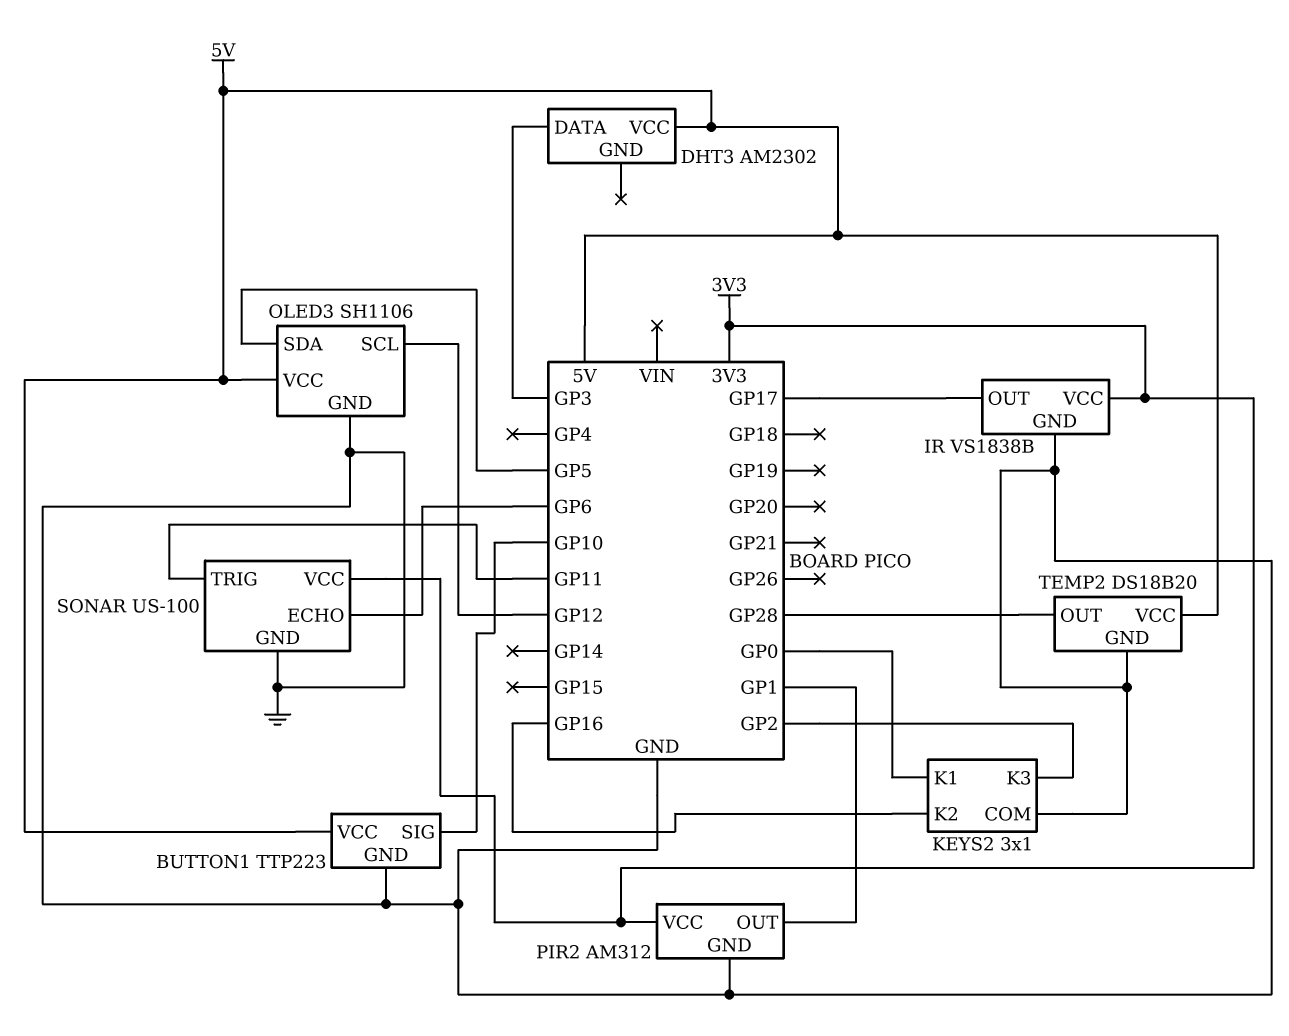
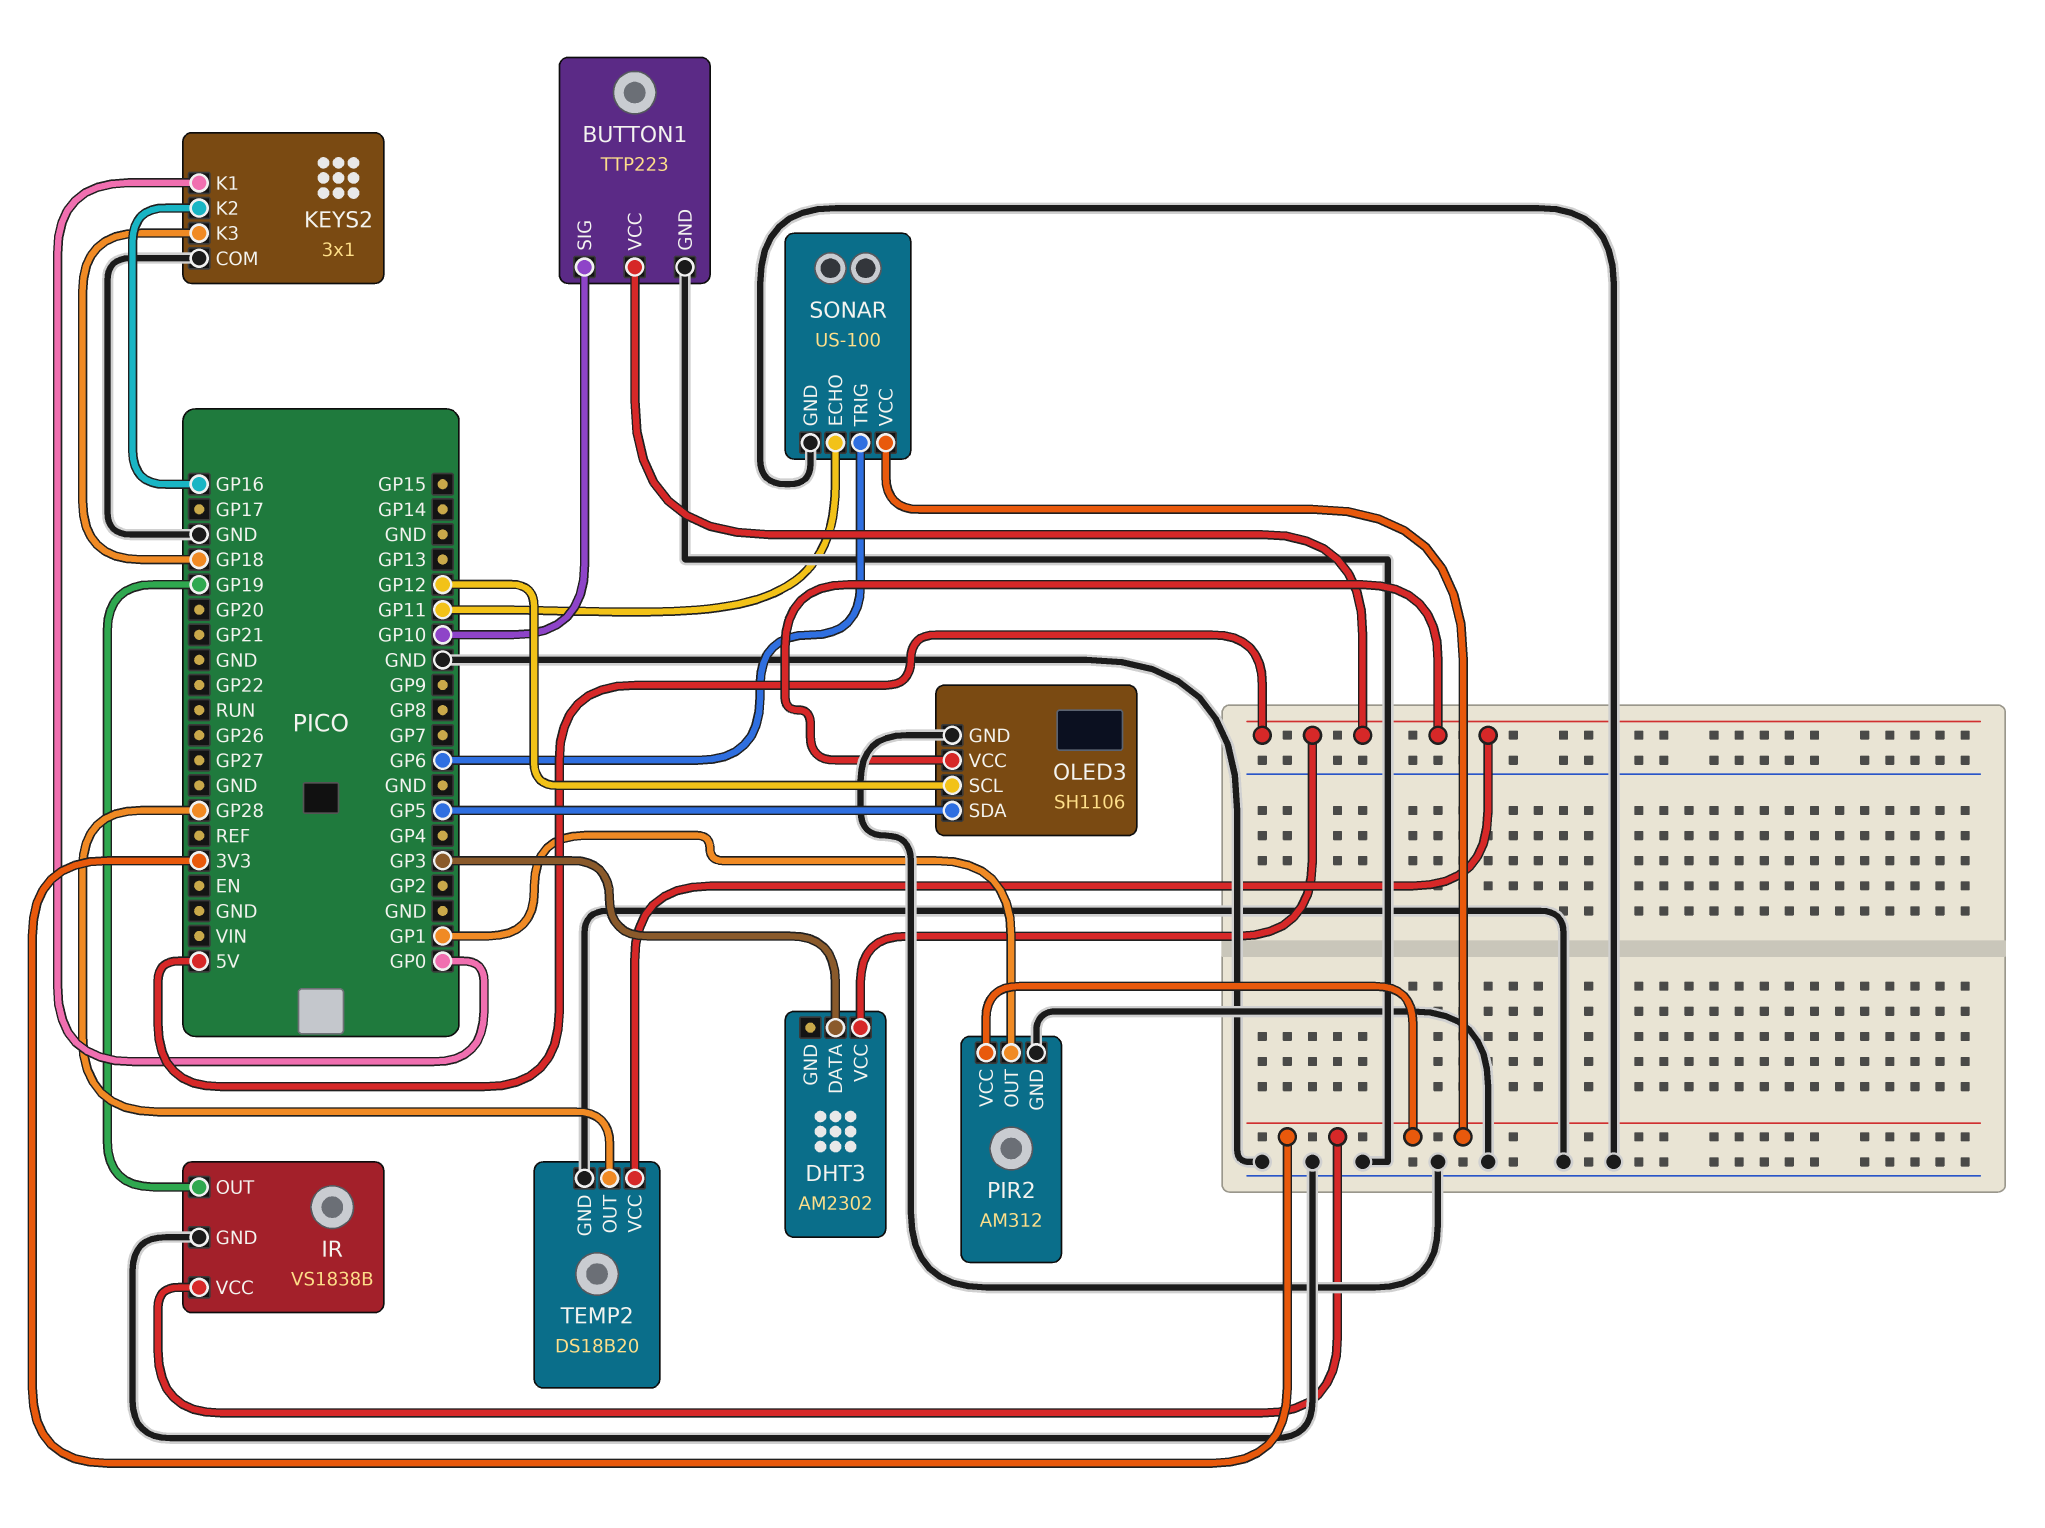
IR pin OUT: GP17 -> GP19
KEYS2 pin K3: GP2 -> GP18
SONAR pin ECHO: GP6 -> GP11
SONAR pin TRIG: GP11 -> GP6

